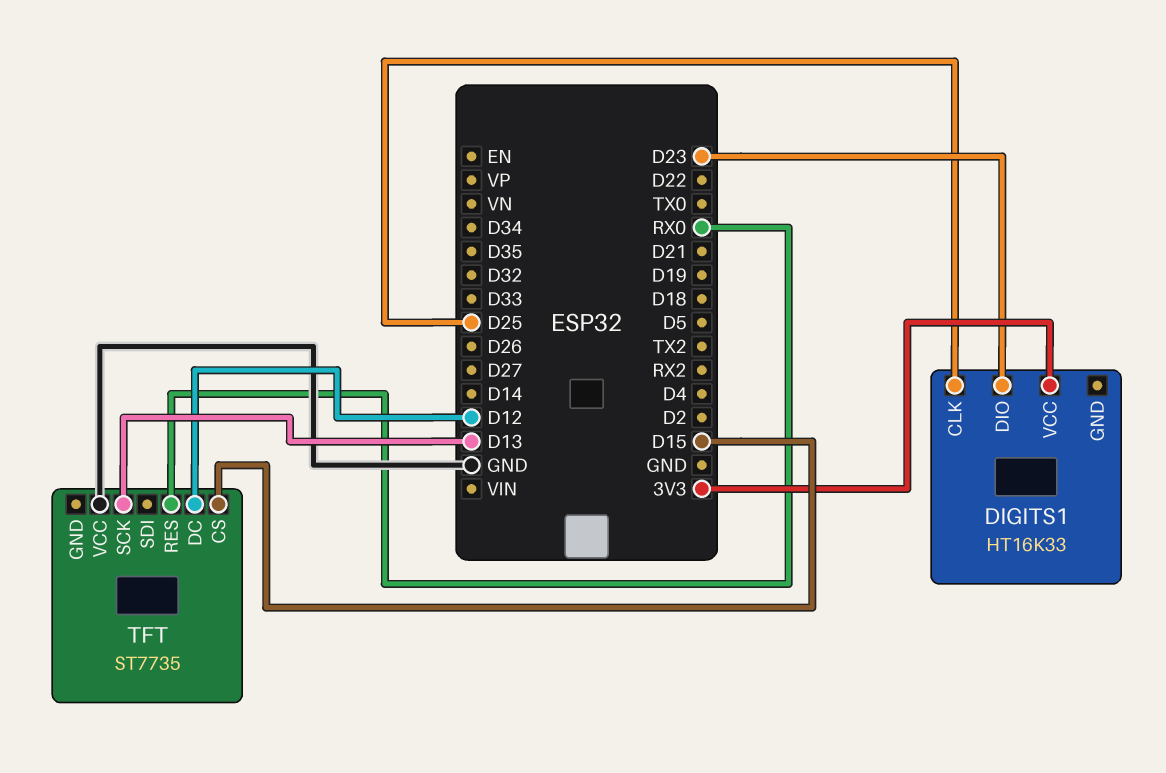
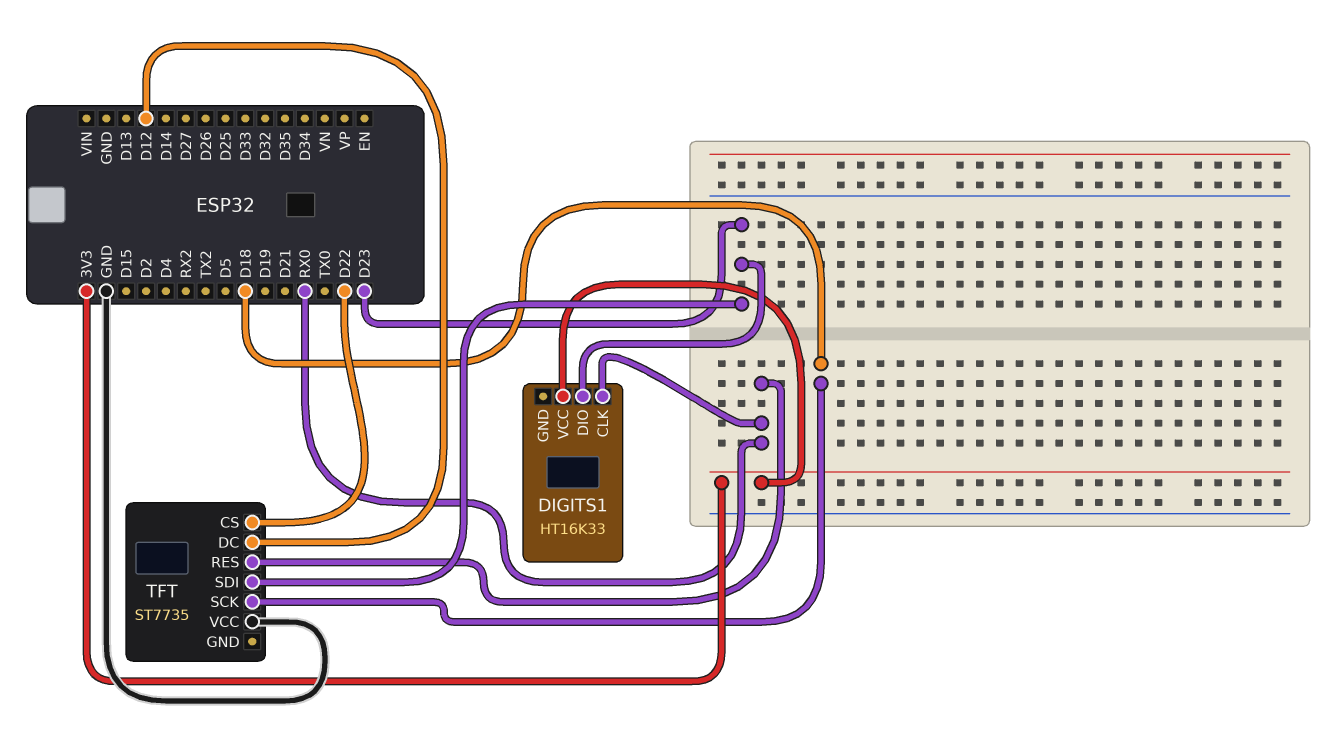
DIGITS1 pin CLK: D25 -> RX0
TFT pin CS: D15 -> D22
TFT pin SCK: D13 -> D18
TFT pin SDI: none -> D23

